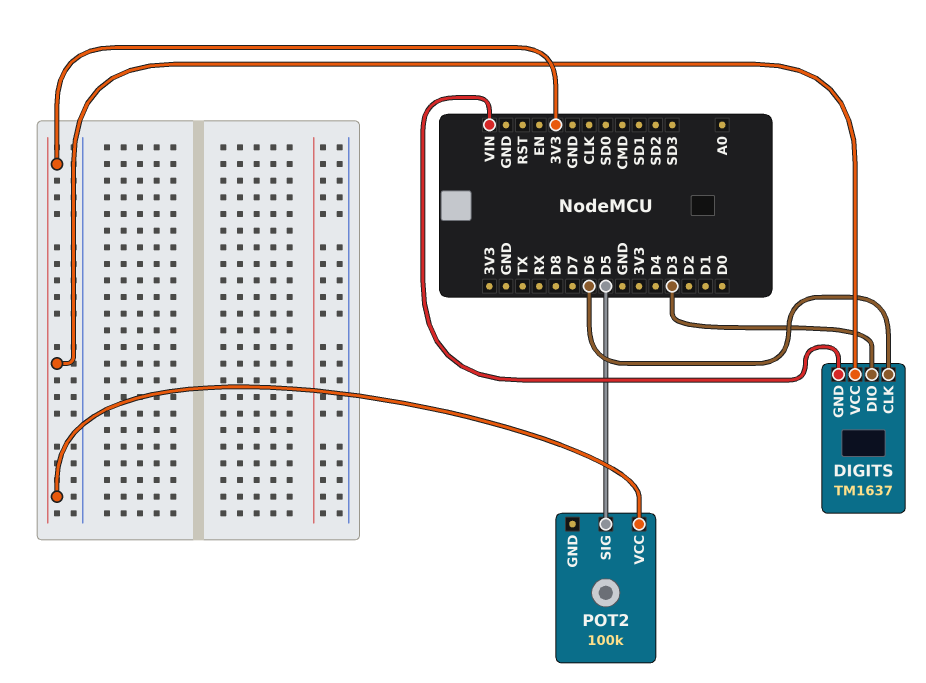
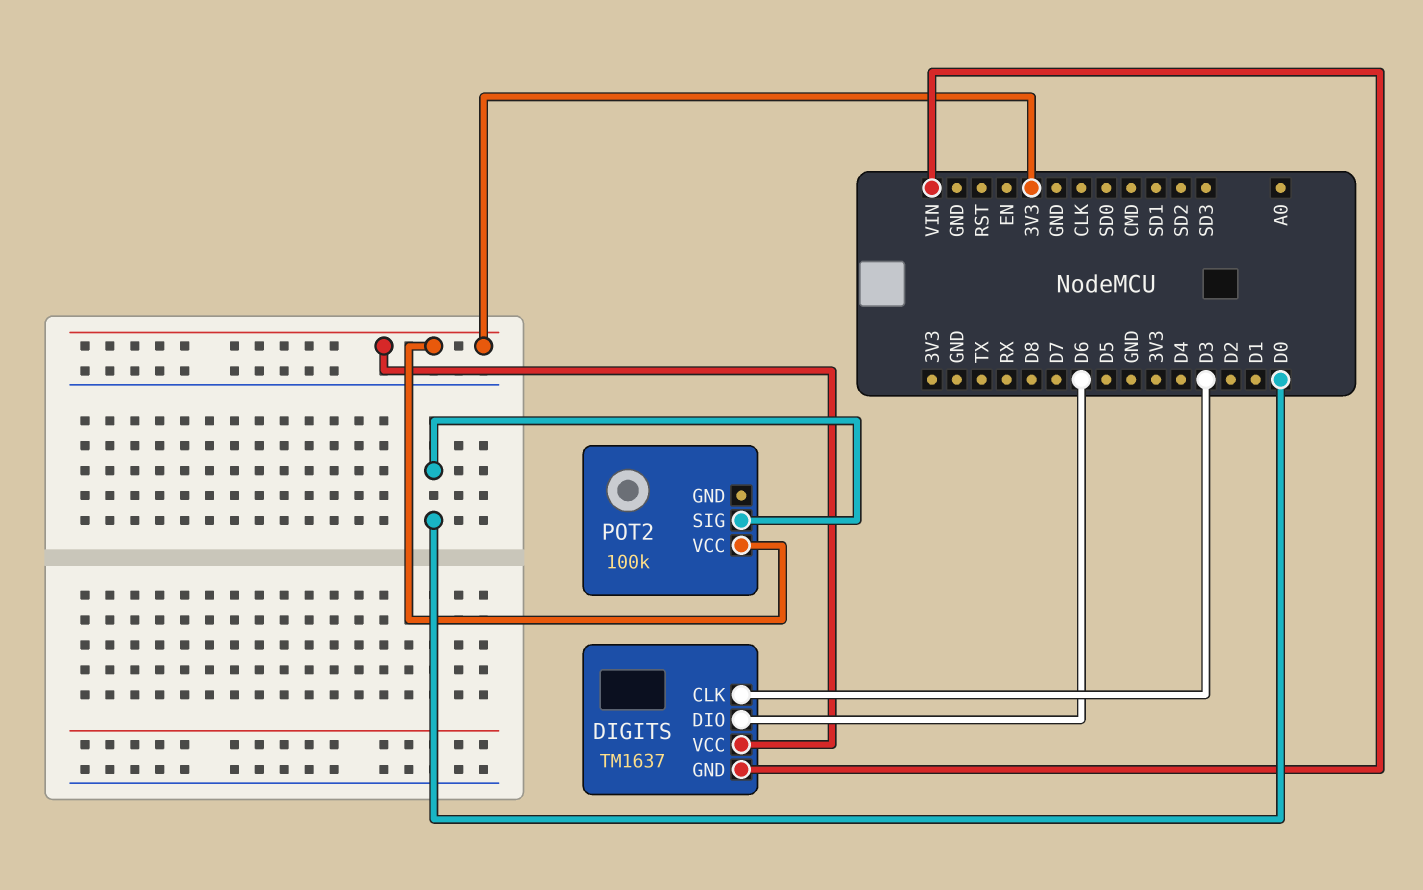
DIGITS pin CLK: D6 -> D3
DIGITS pin DIO: D3 -> D6
POT2 pin SIG: D5 -> D0

